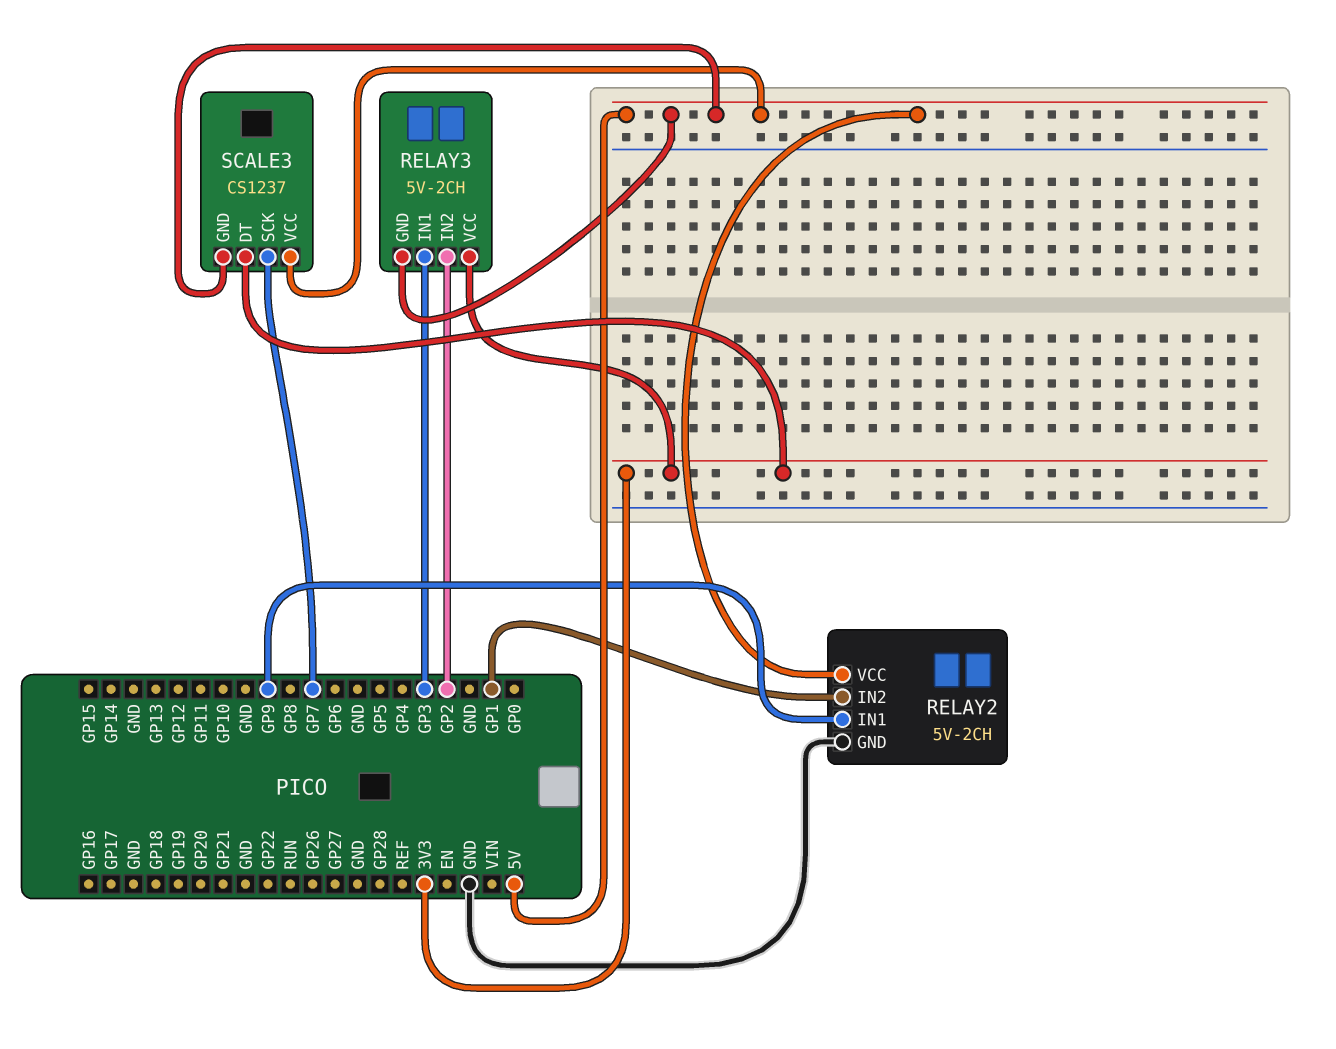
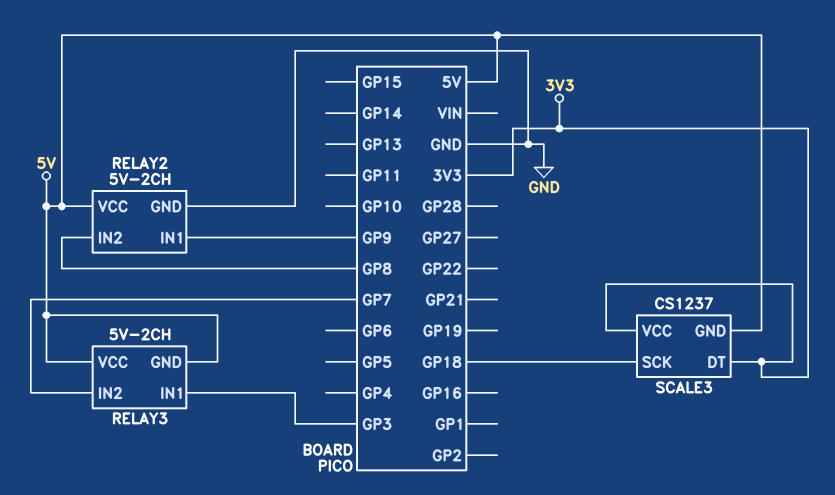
RELAY2 pin IN2: GP1 -> GP8
RELAY3 pin IN2: GP2 -> GP7
RELAY3 pin VCC: 3V3 -> 5V
SCALE3 pin SCK: GP7 -> GP18
SCALE3 pin VCC: 5V -> 3V3

